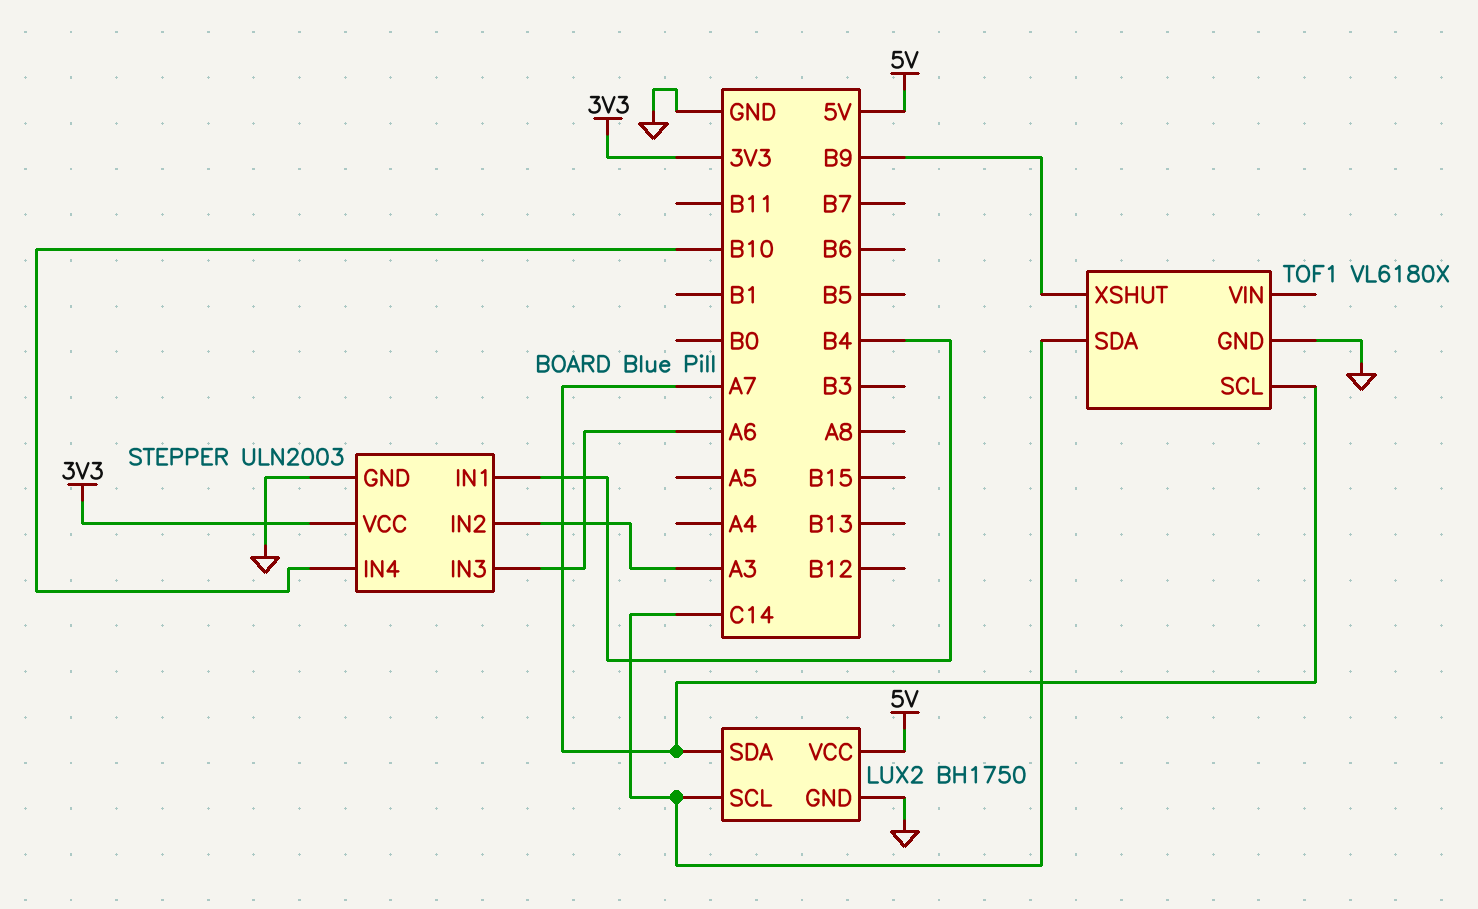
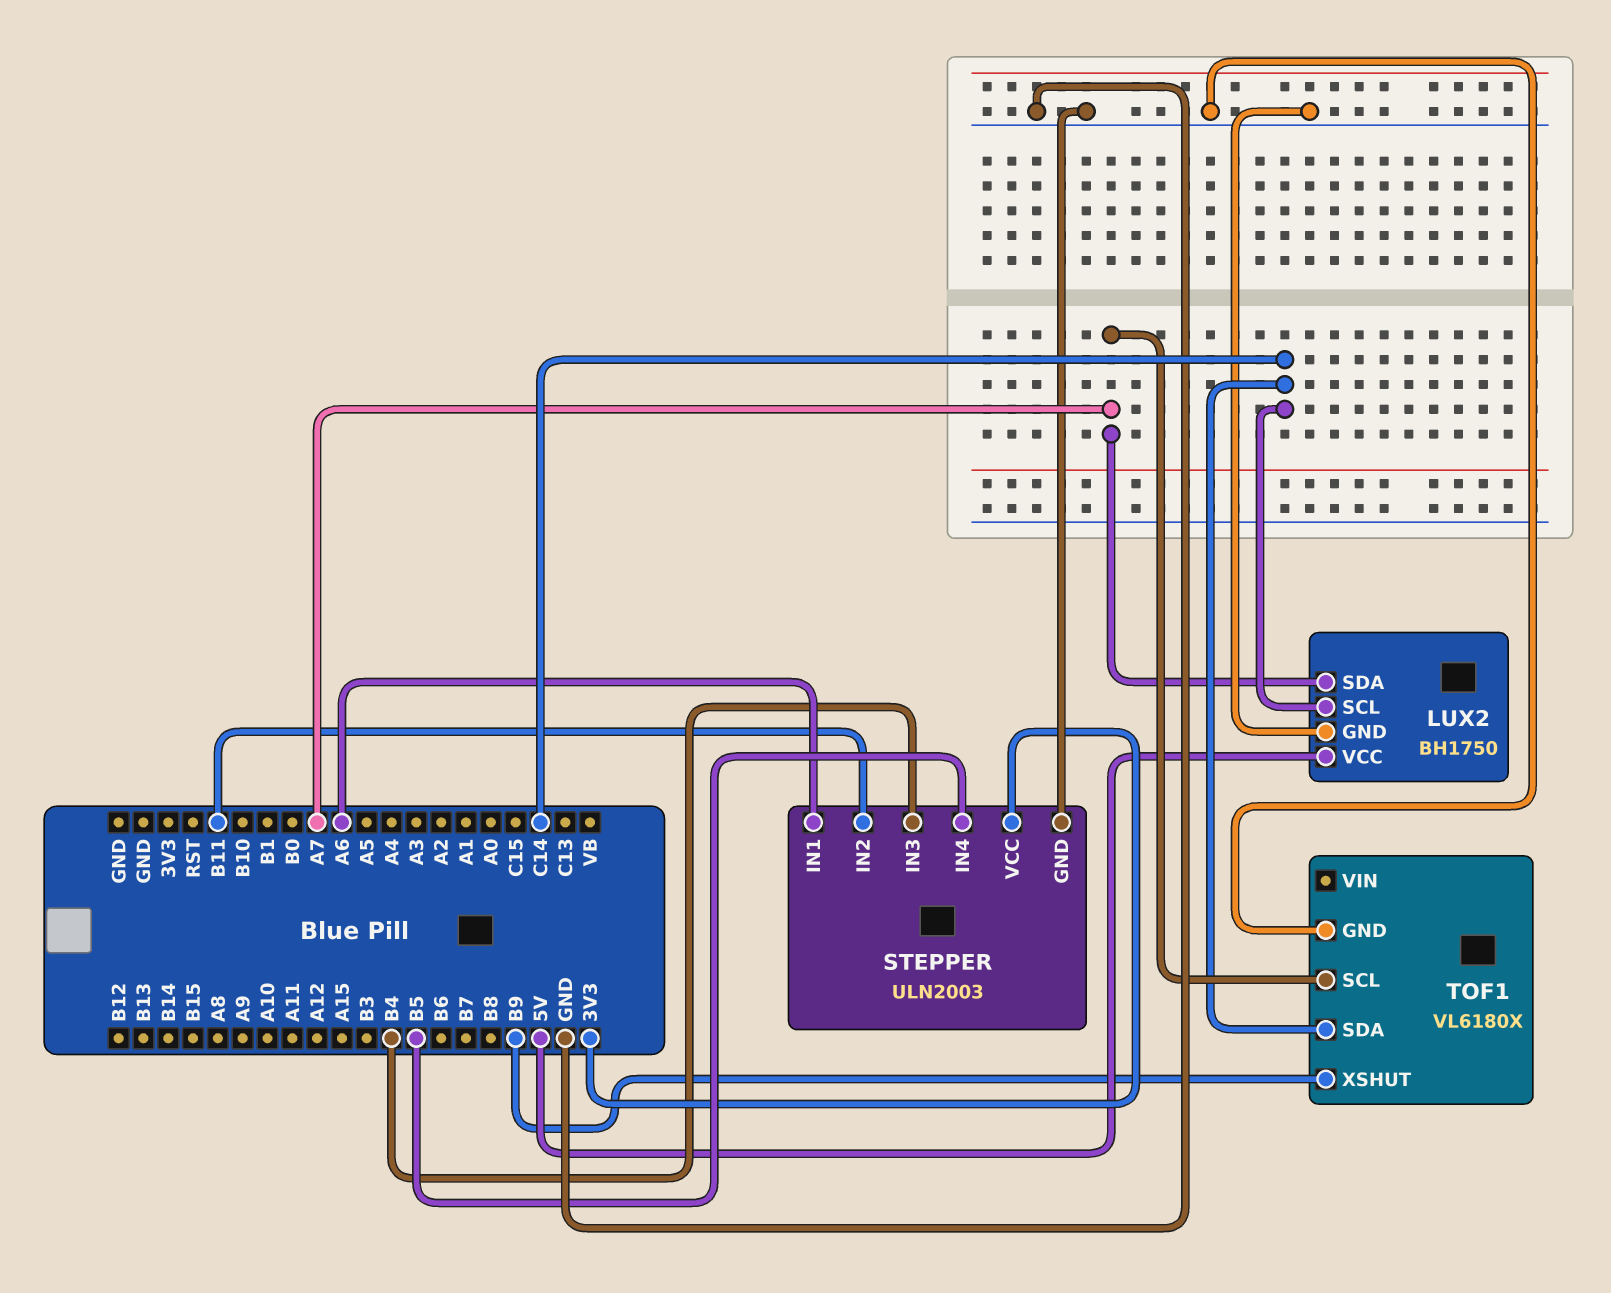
STEPPER pin IN1: B4 -> A6
STEPPER pin IN2: A3 -> B11
STEPPER pin IN3: A6 -> B4
STEPPER pin IN4: B10 -> B5

